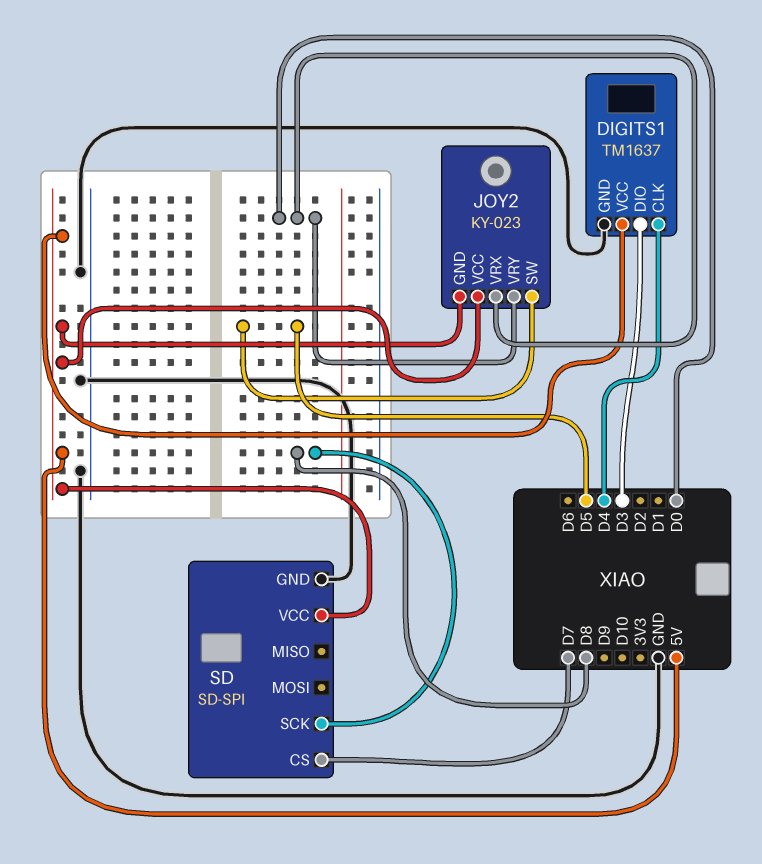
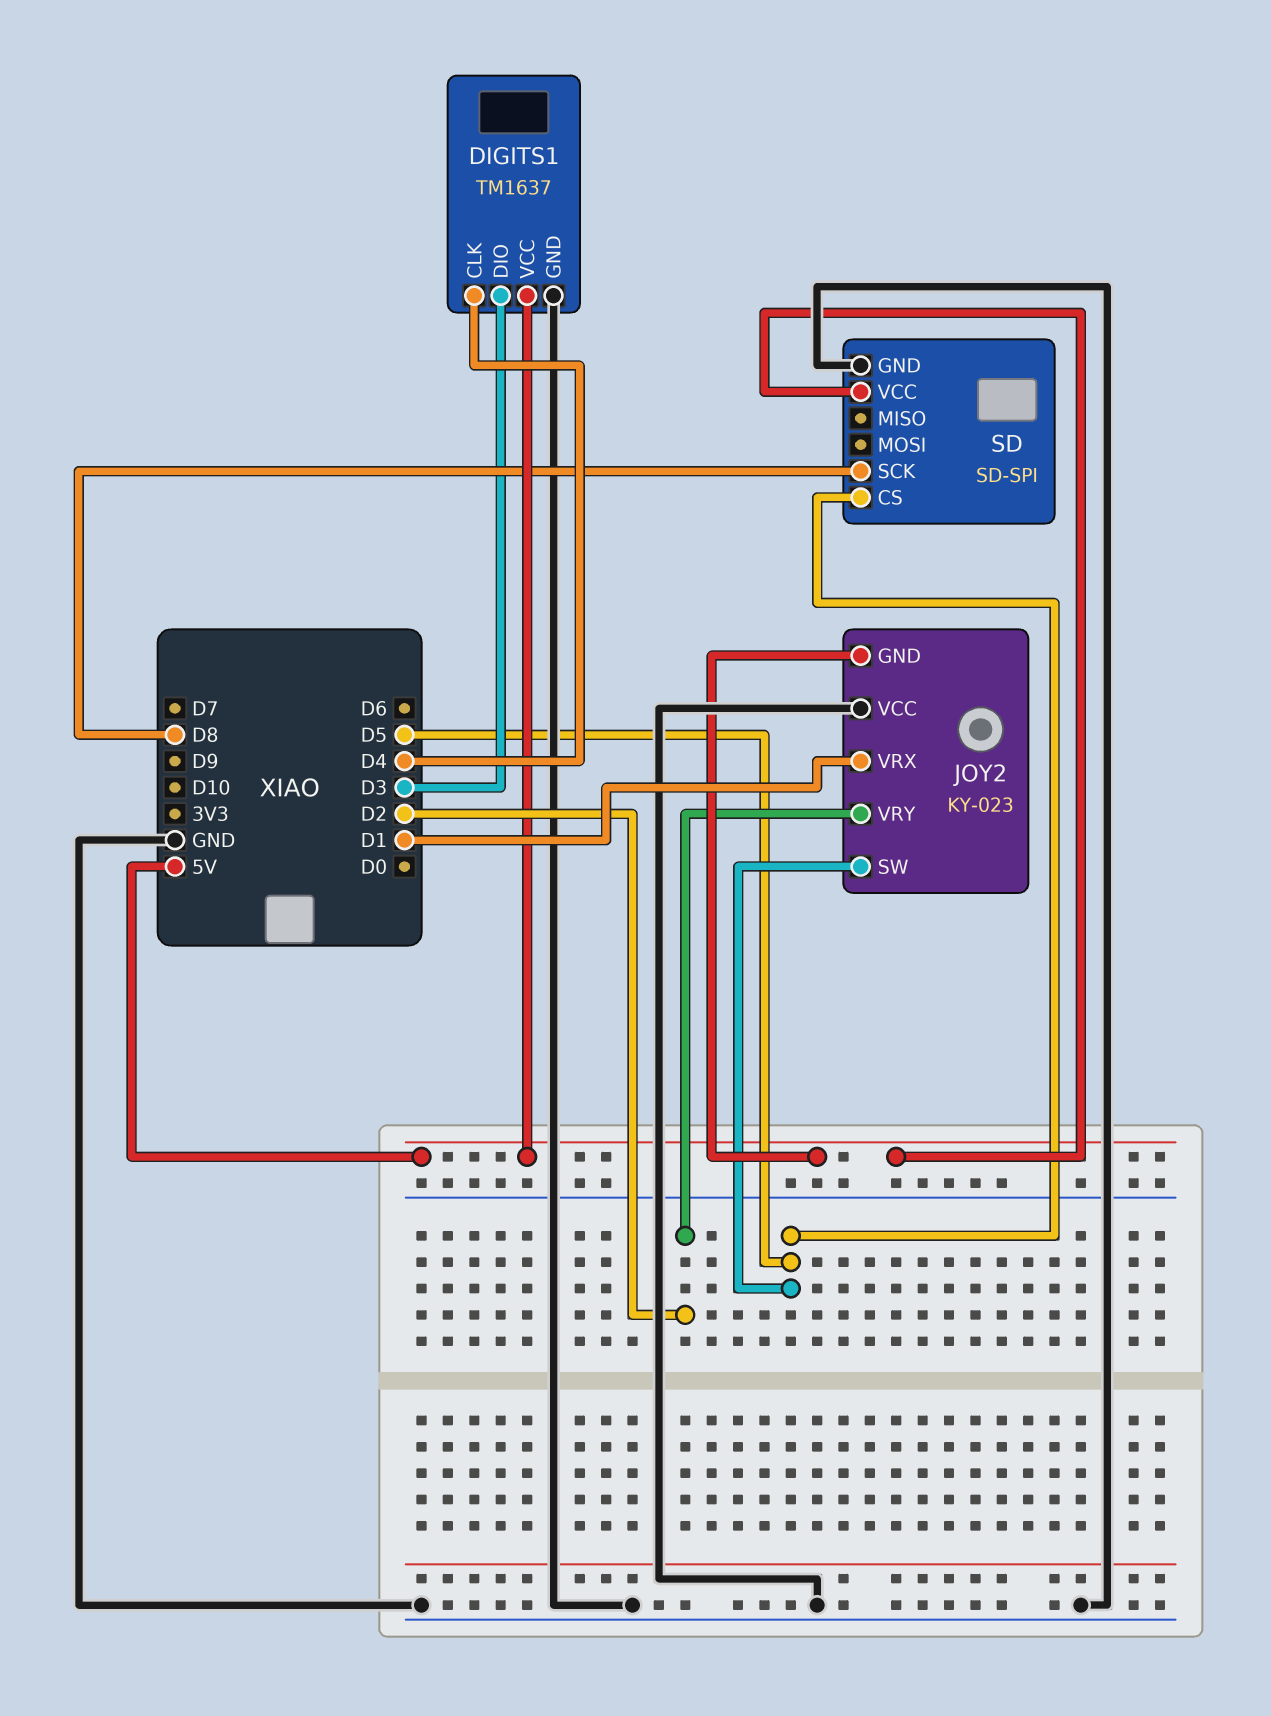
JOY2 pin VCC: 5V -> GND
JOY2 pin VRX: D0 -> D1
JOY2 pin VRY: D0 -> D2
SD pin CS: D7 -> D5

